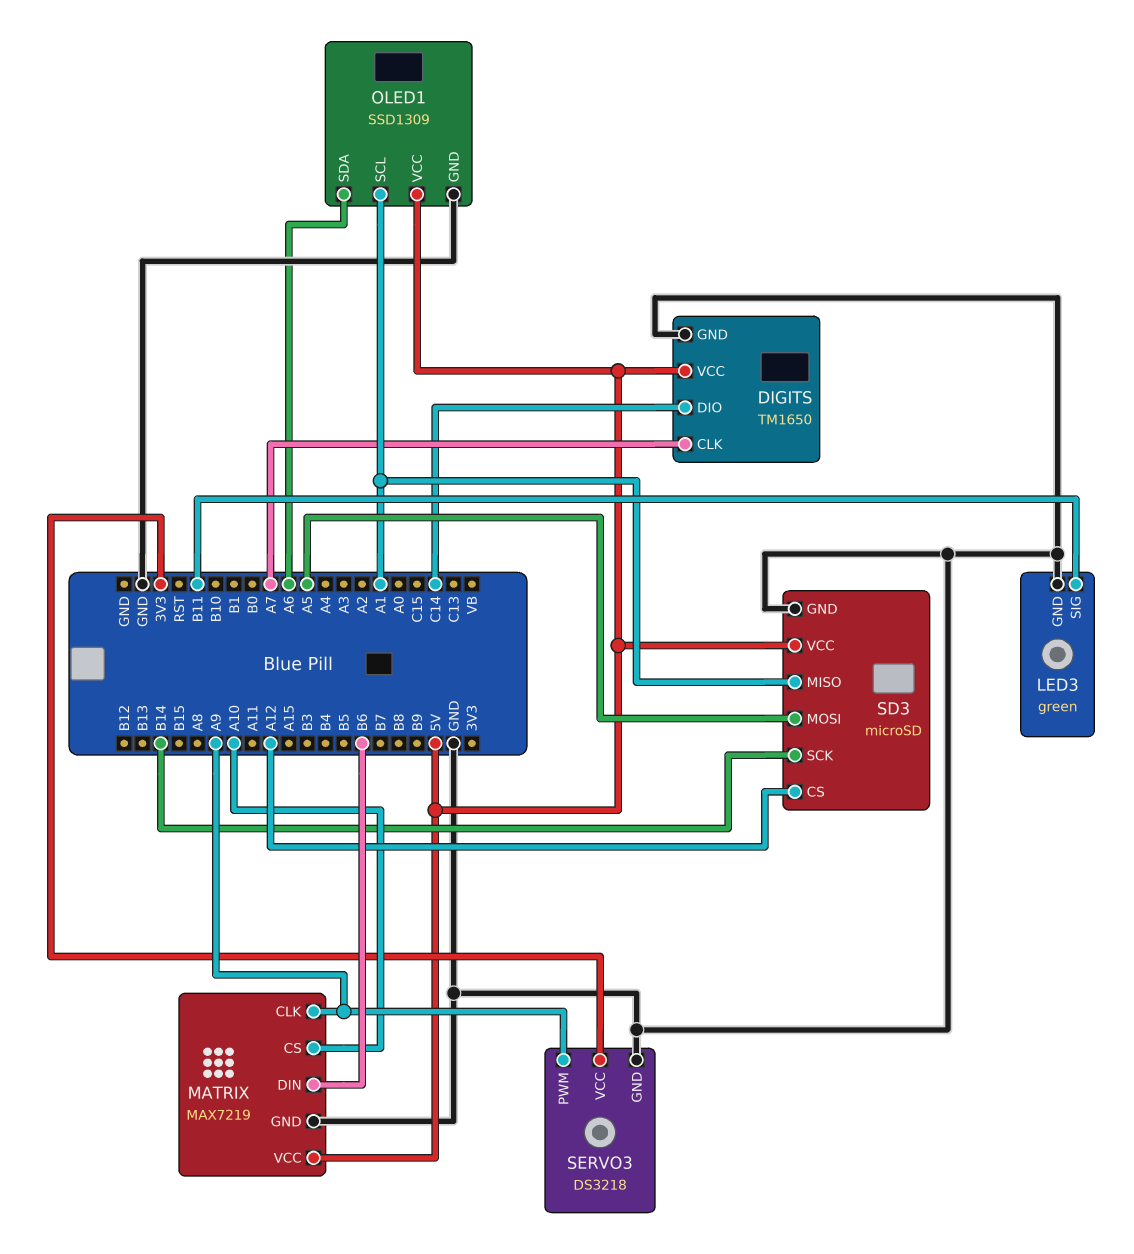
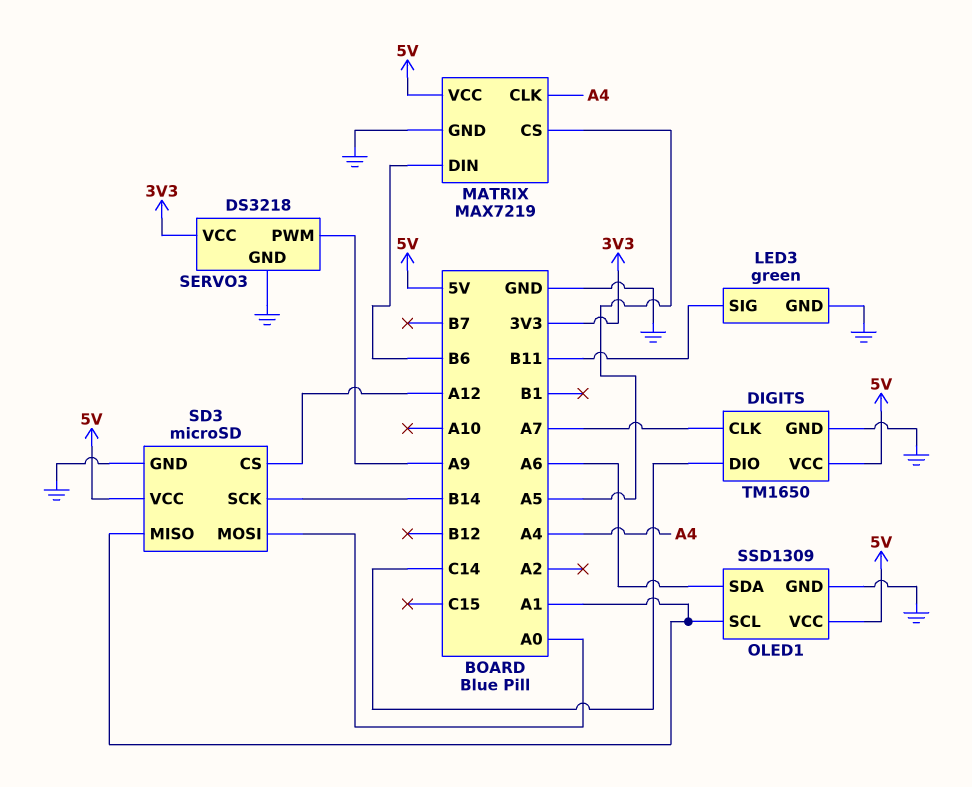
MATRIX pin CLK: A9 -> A4
MATRIX pin CS: A10 -> A5
SD3 pin MOSI: A5 -> A0

